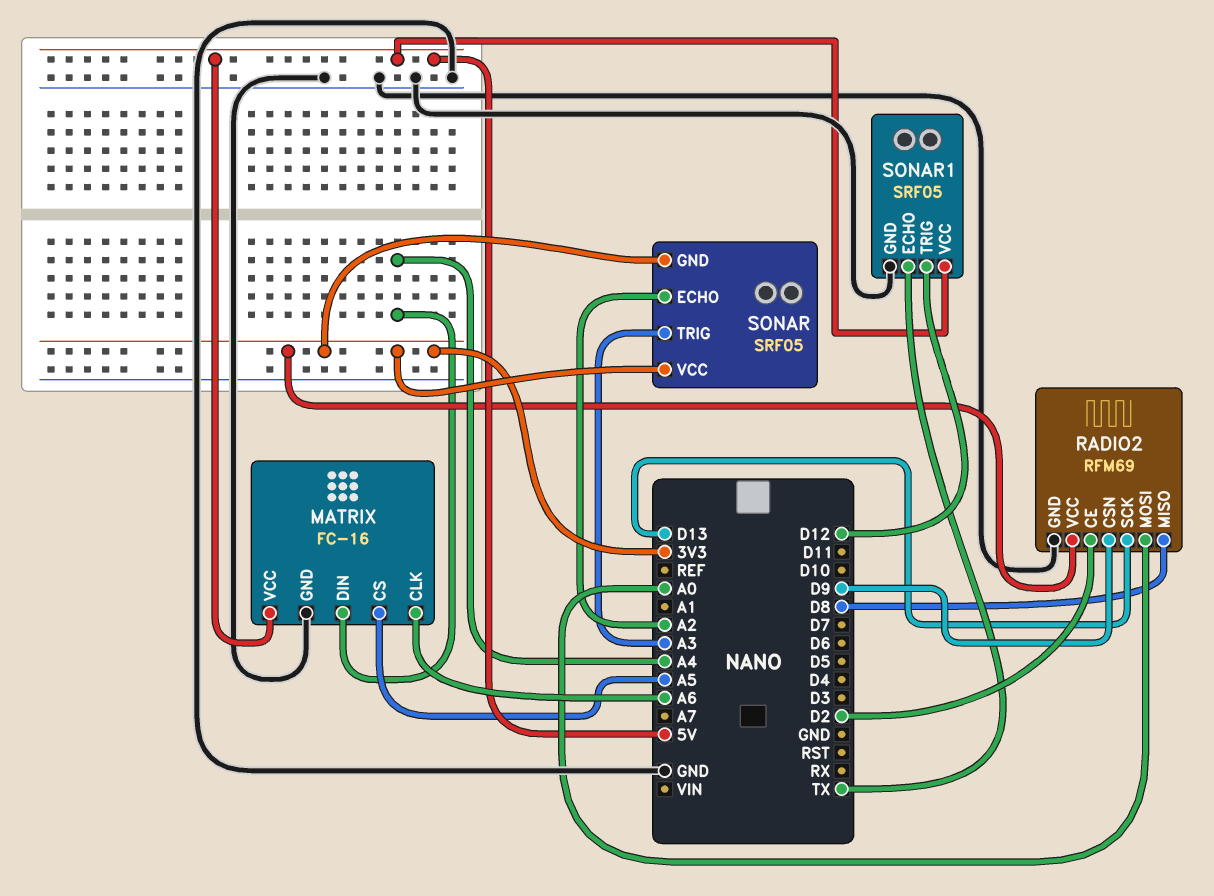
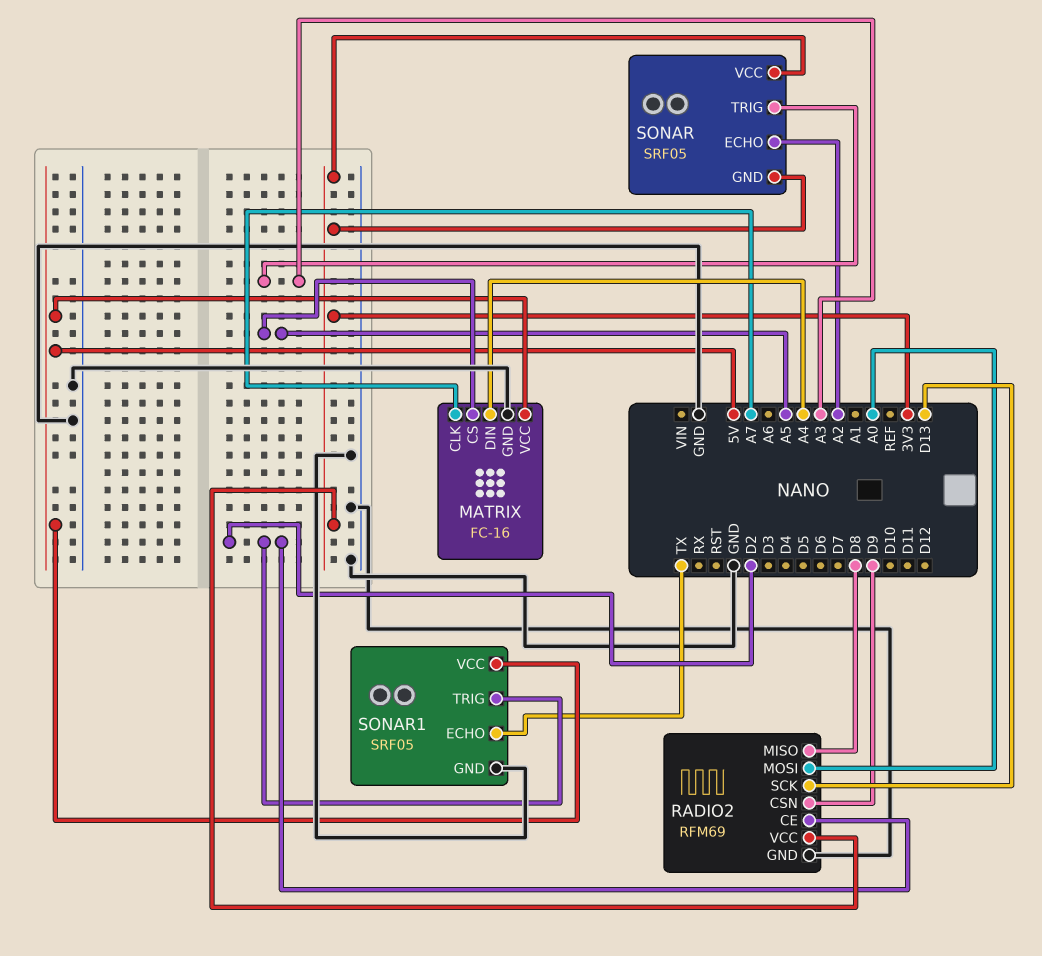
MATRIX pin CLK: A6 -> A7
SONAR1 pin TRIG: D12 -> D2

